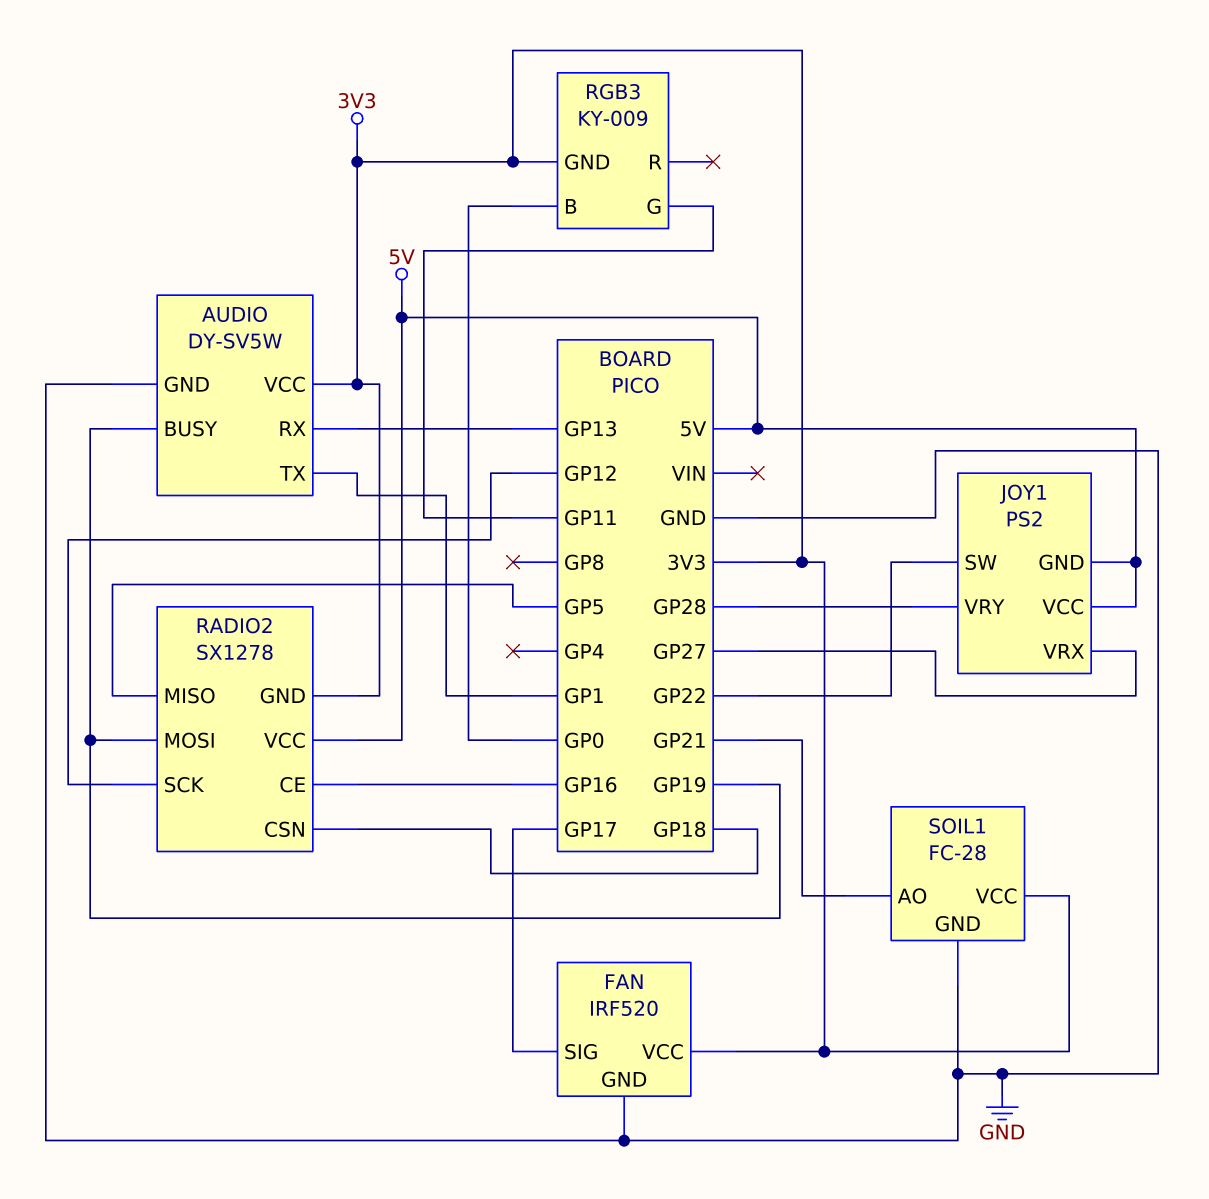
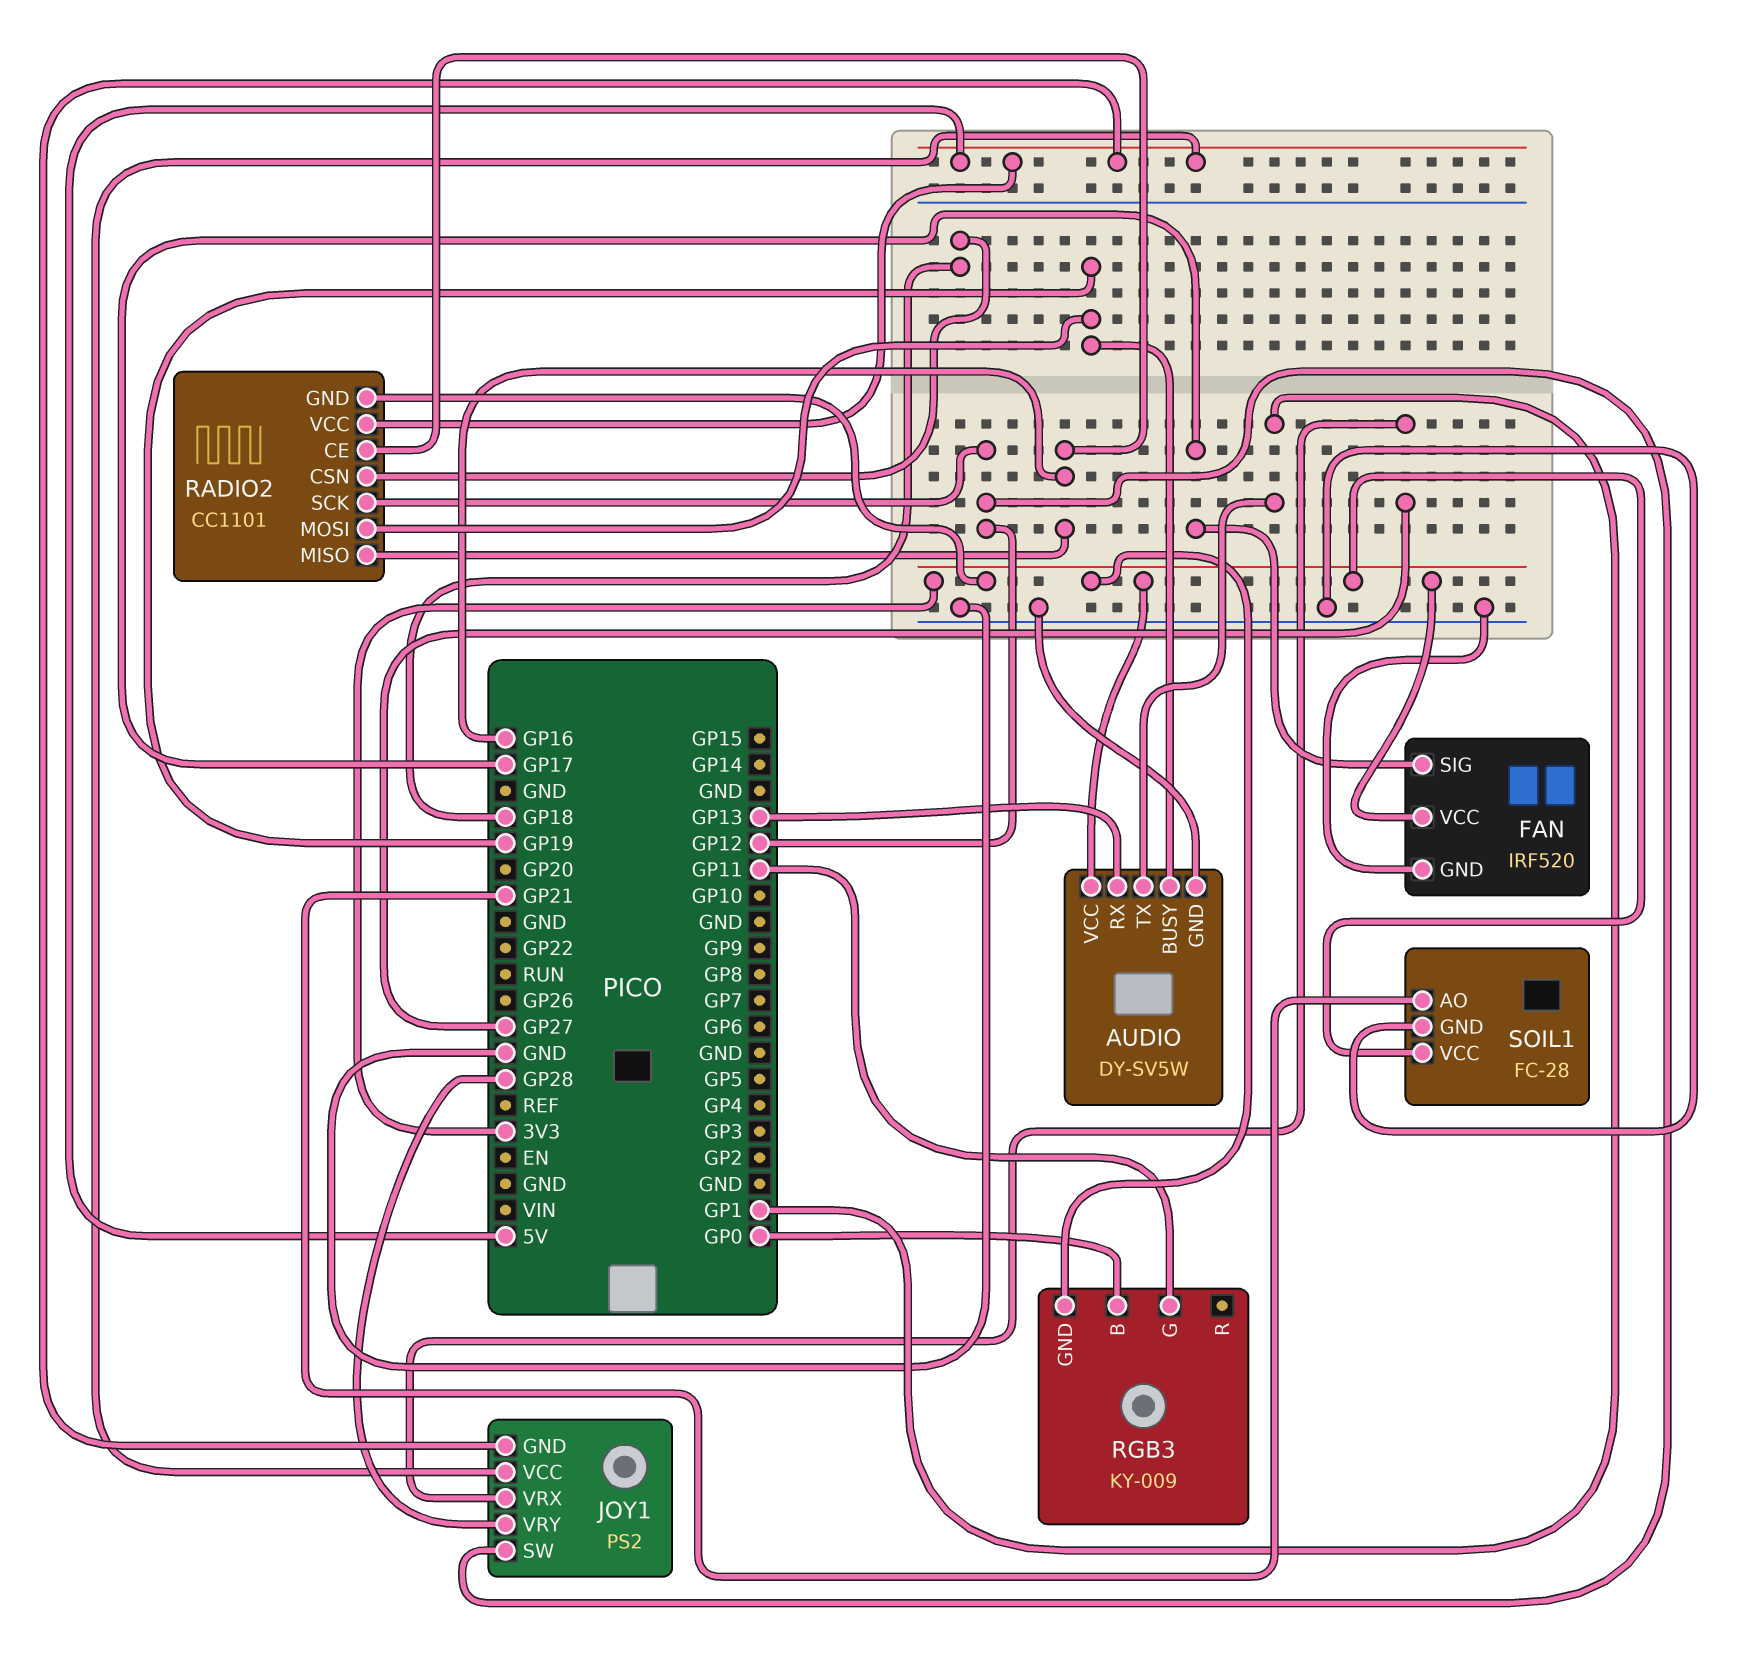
JOY1 pin SW: GP22 -> GP12
RADIO2: SX1278 -> CC1101
RADIO2 pin MISO: GP5 -> GP16

